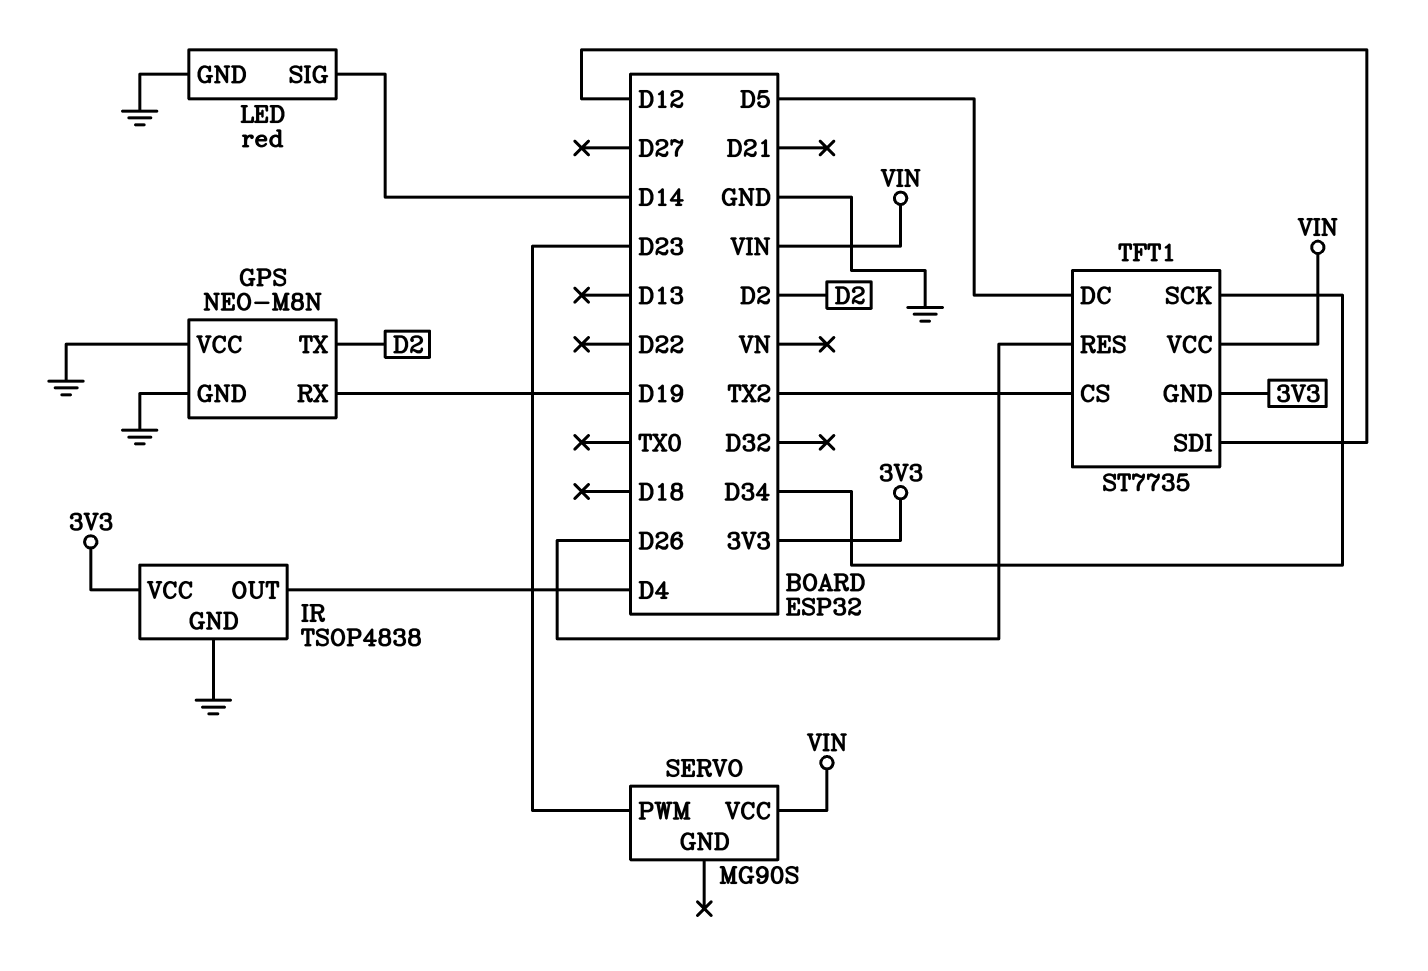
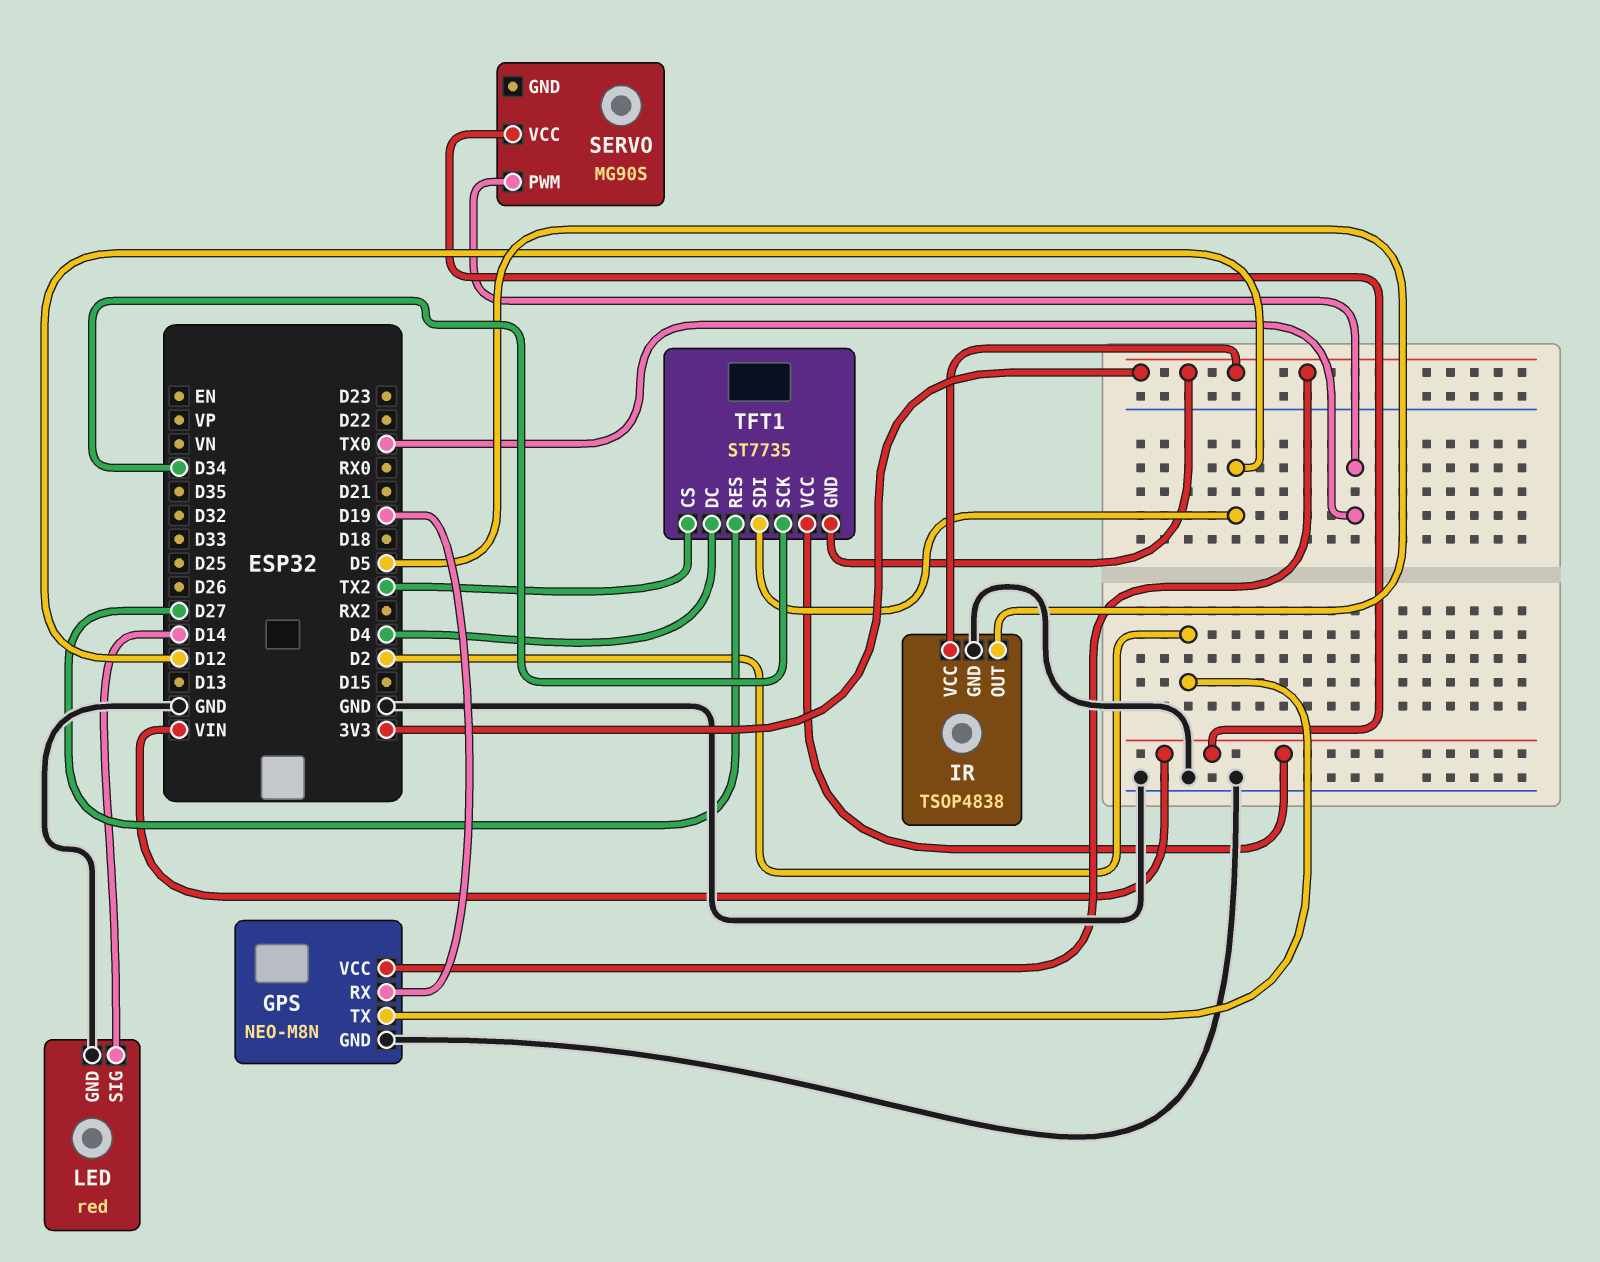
GPS pin VCC: GND -> 3V3
IR pin OUT: D4 -> D5
SERVO pin PWM: D23 -> TX0
TFT1 pin DC: D5 -> D4
TFT1 pin RES: D26 -> D27

